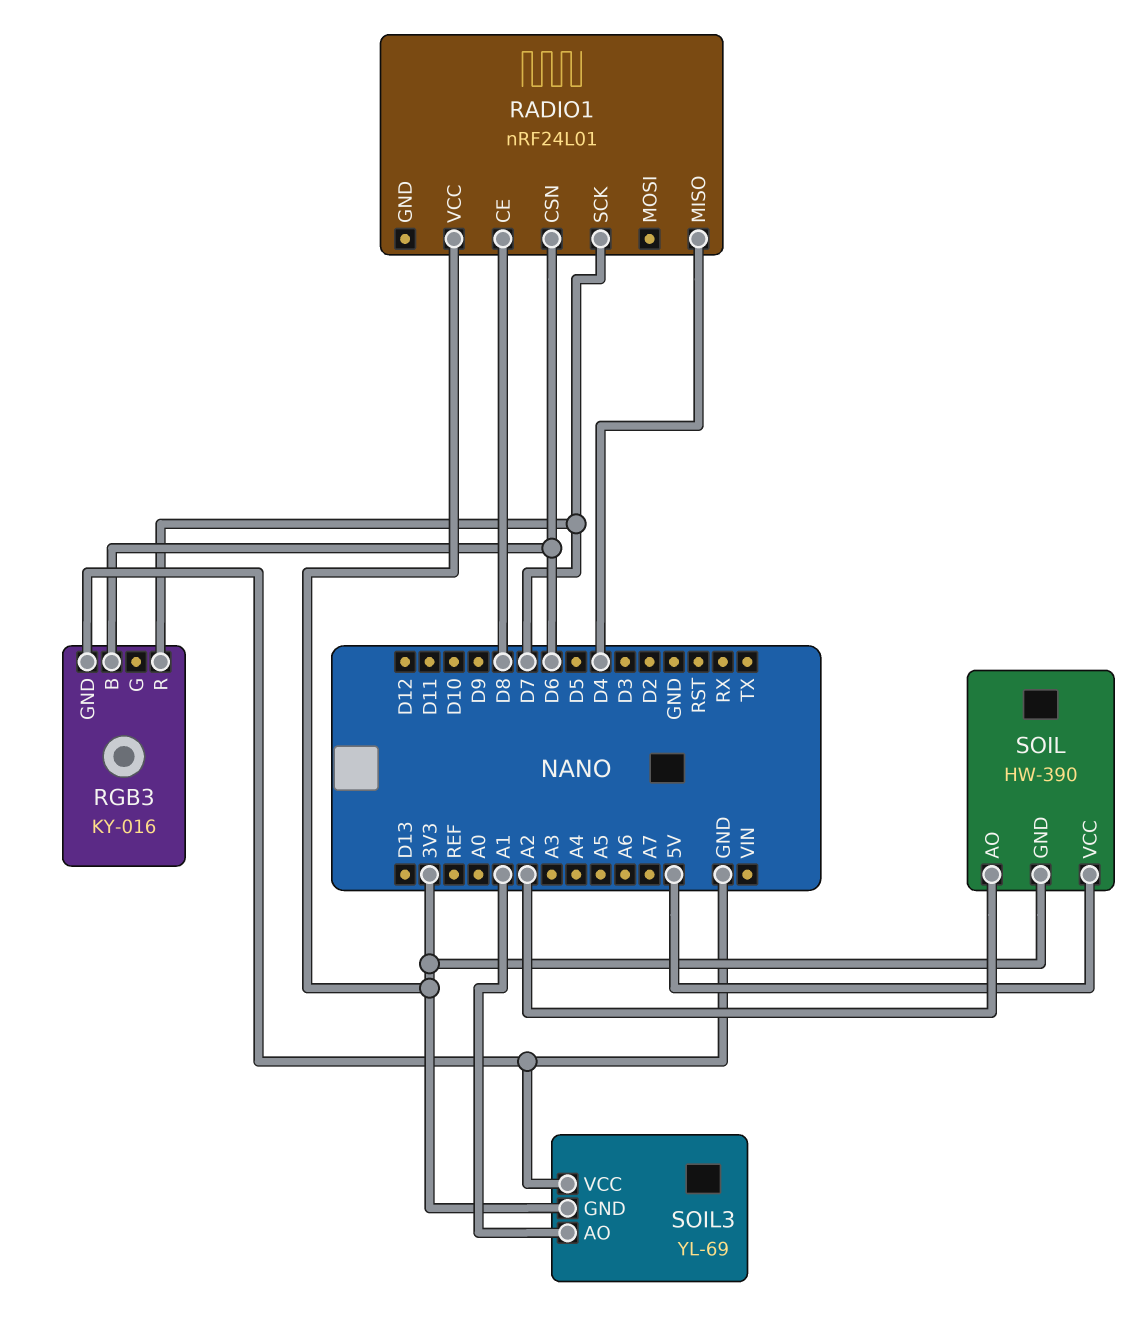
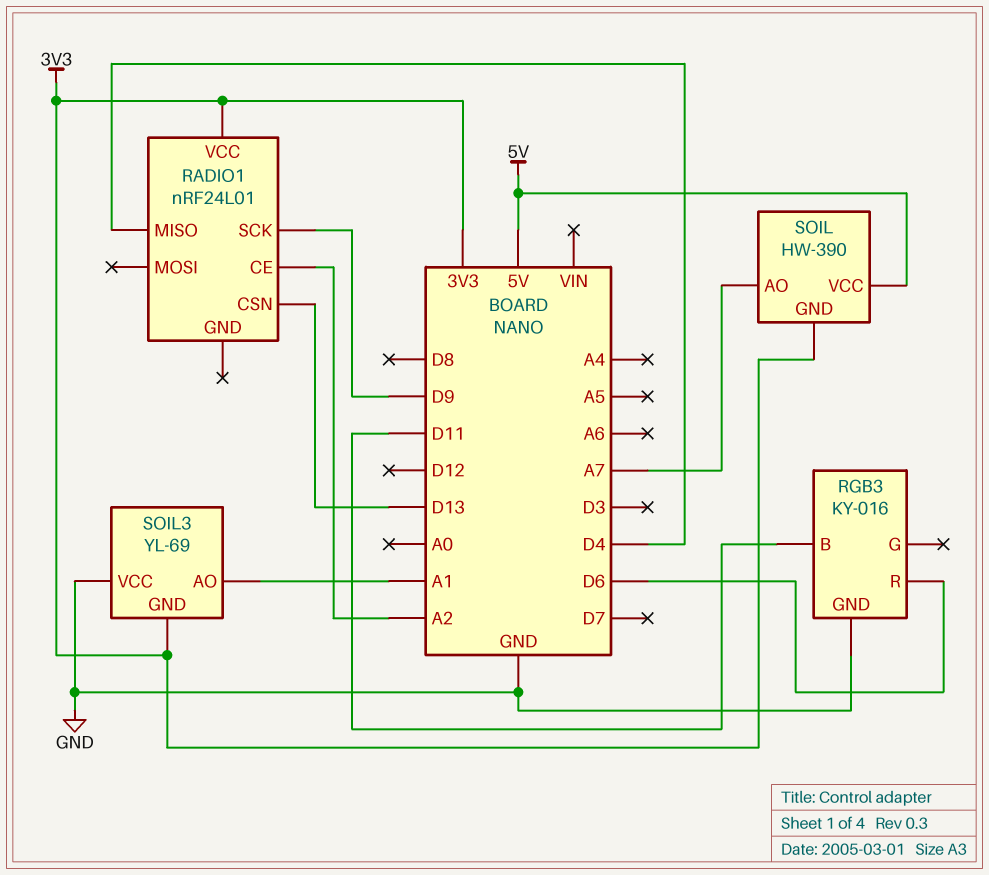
RADIO1 pin CE: D8 -> A2
RADIO1 pin CSN: D6 -> D13
RADIO1 pin SCK: D7 -> D9
RGB3 pin B: D6 -> D11
RGB3 pin R: D7 -> D6
SOIL pin AO: A2 -> A7

